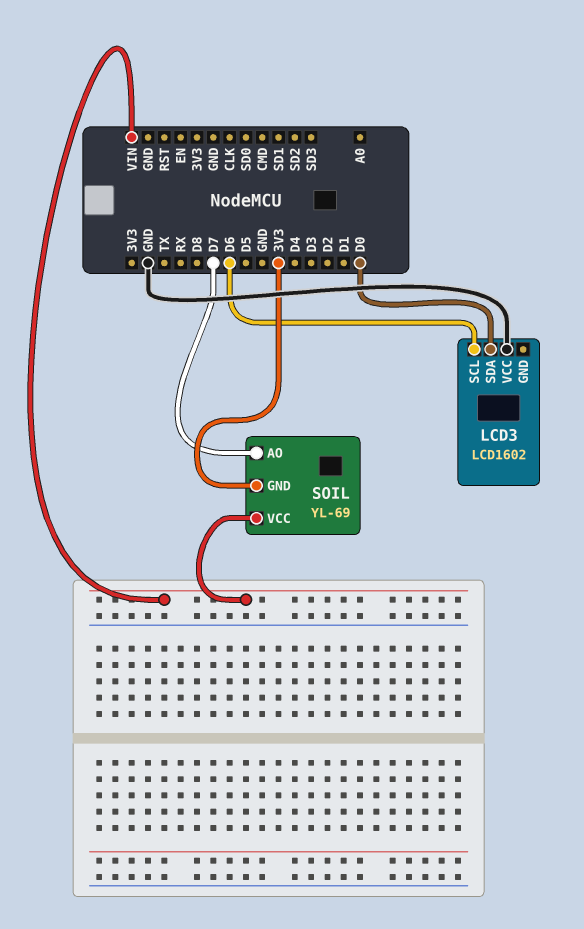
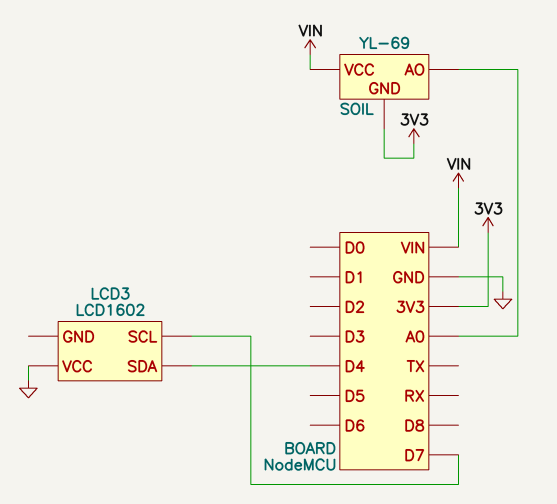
LCD3 pin SCL: D6 -> D7
LCD3 pin SDA: D0 -> D4
SOIL pin AO: D7 -> A0

